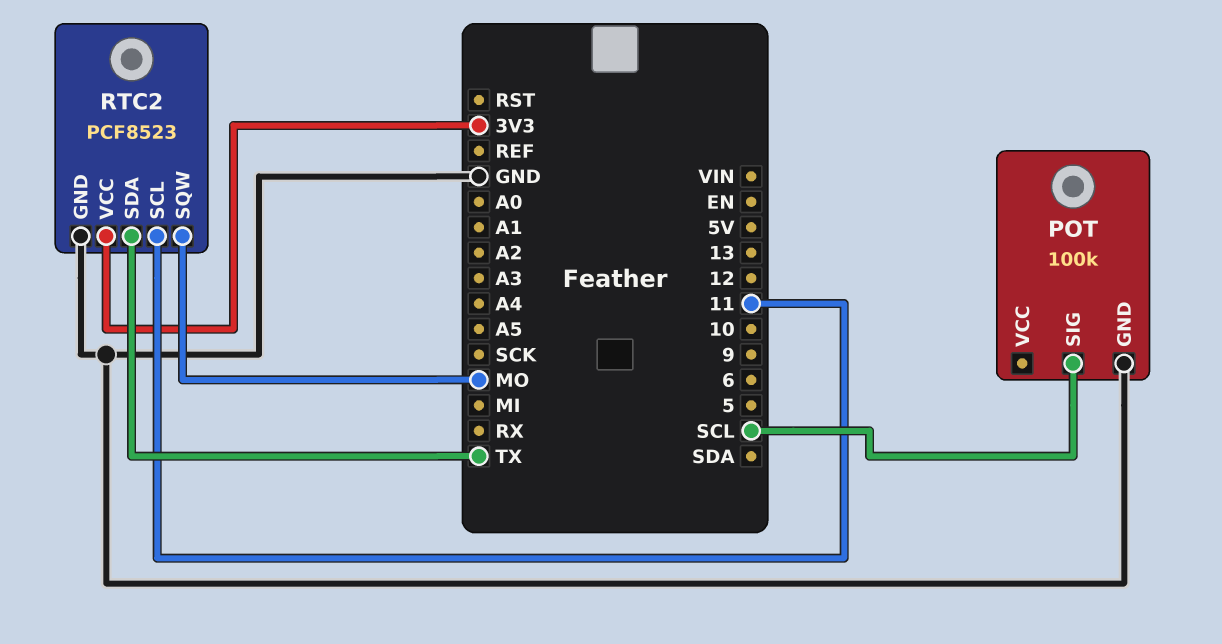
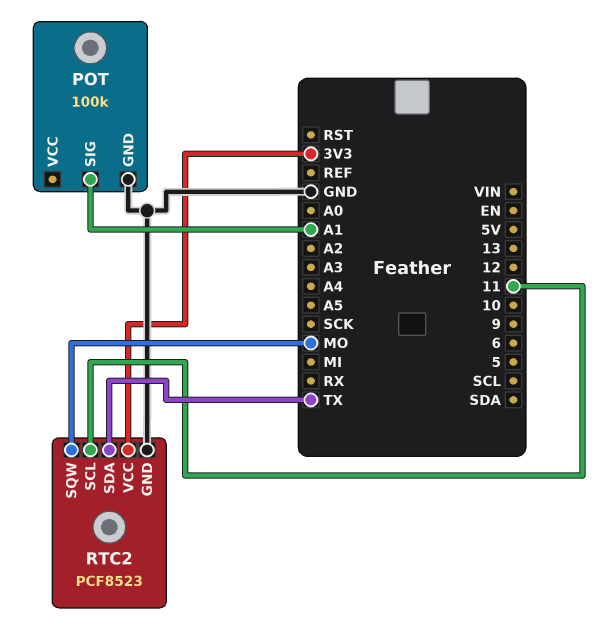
POT pin SIG: SCL -> A1

